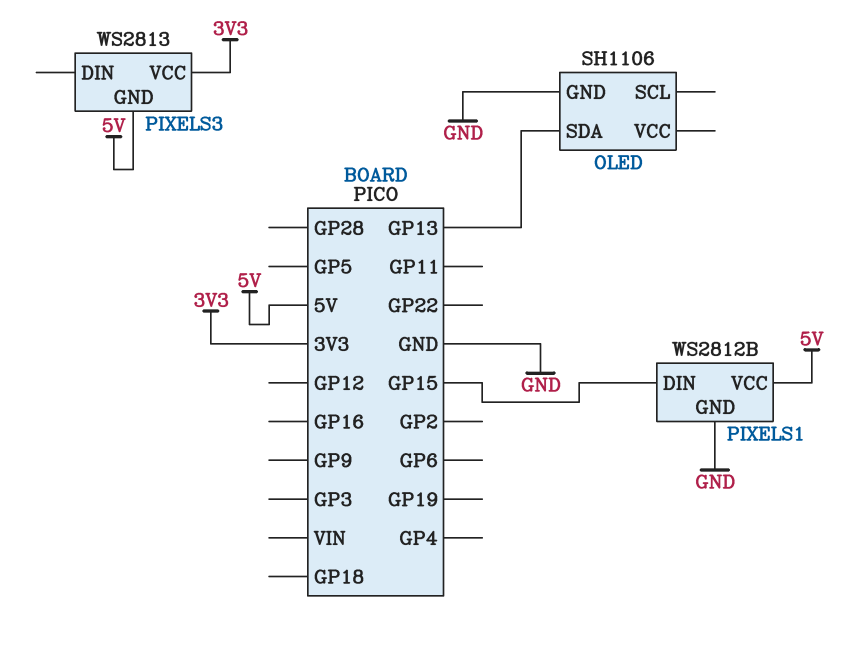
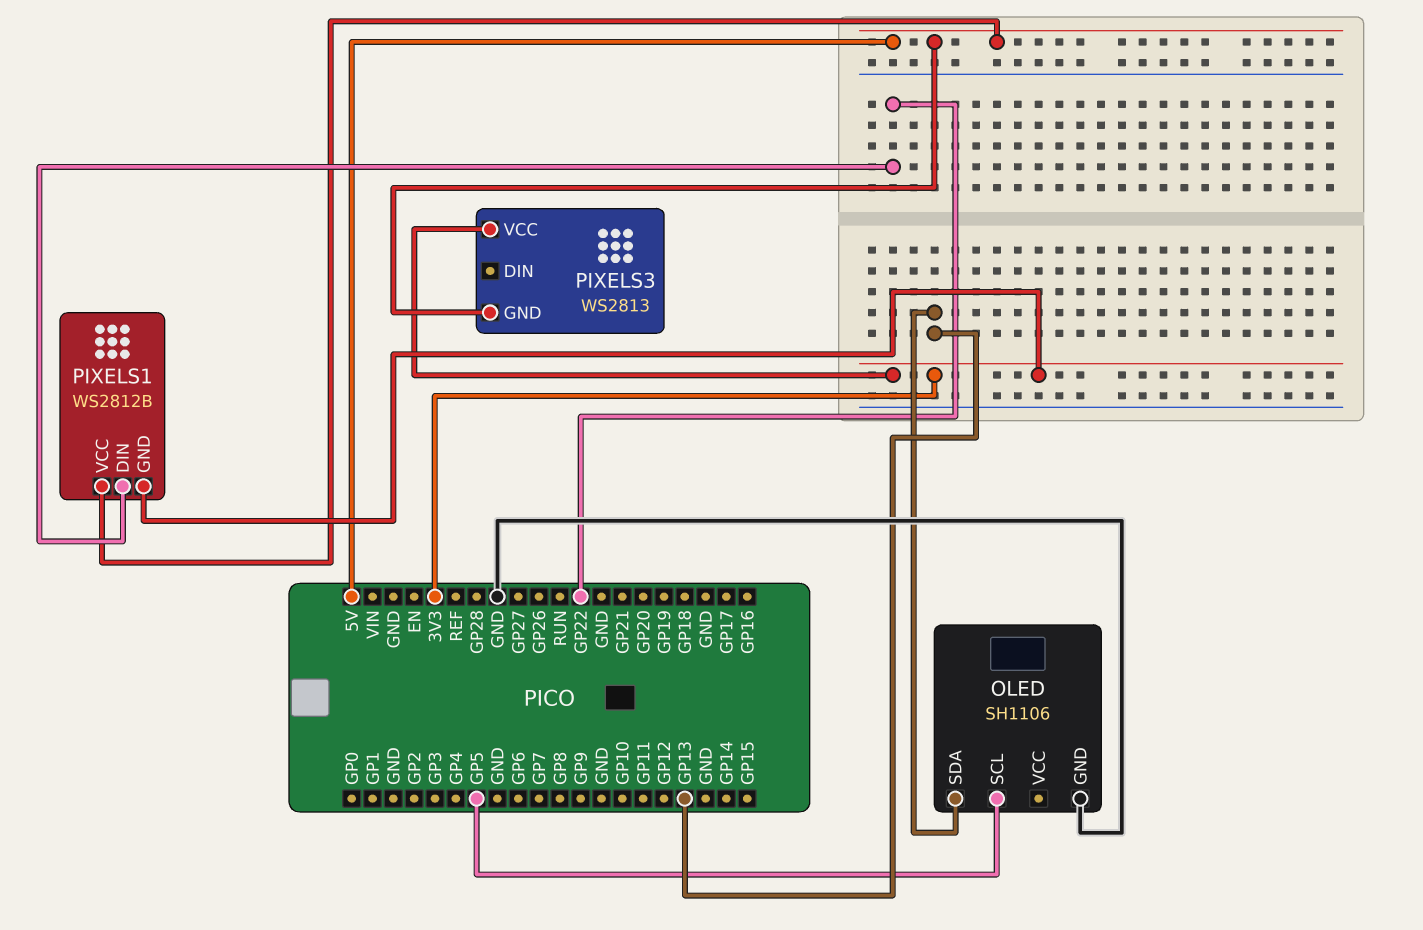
OLED pin SCL: none -> GP5
PIXELS1 pin DIN: GP15 -> GP22
PIXELS1 pin GND: GND -> 3V3

